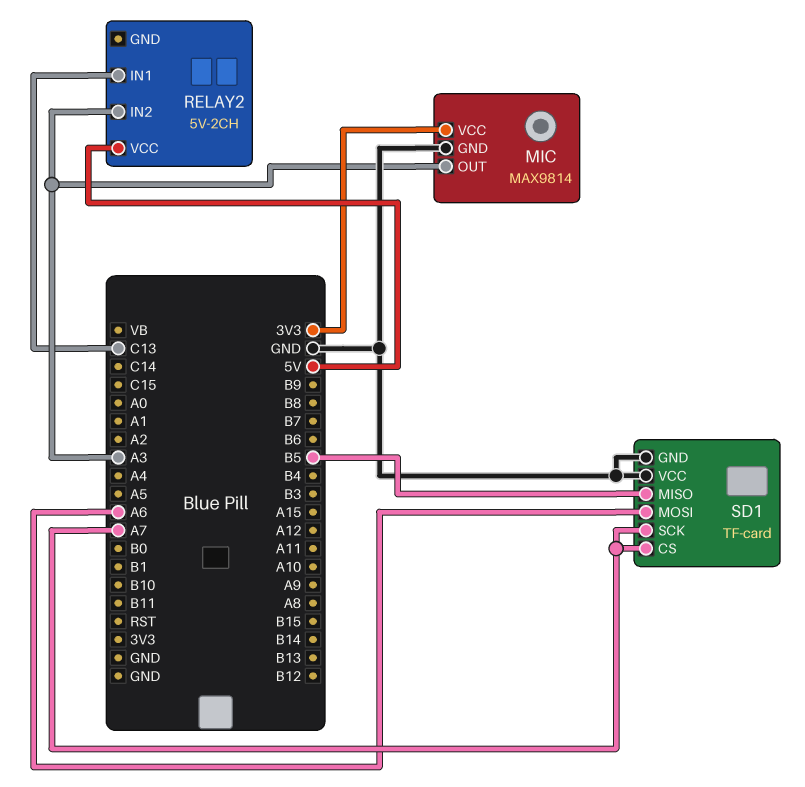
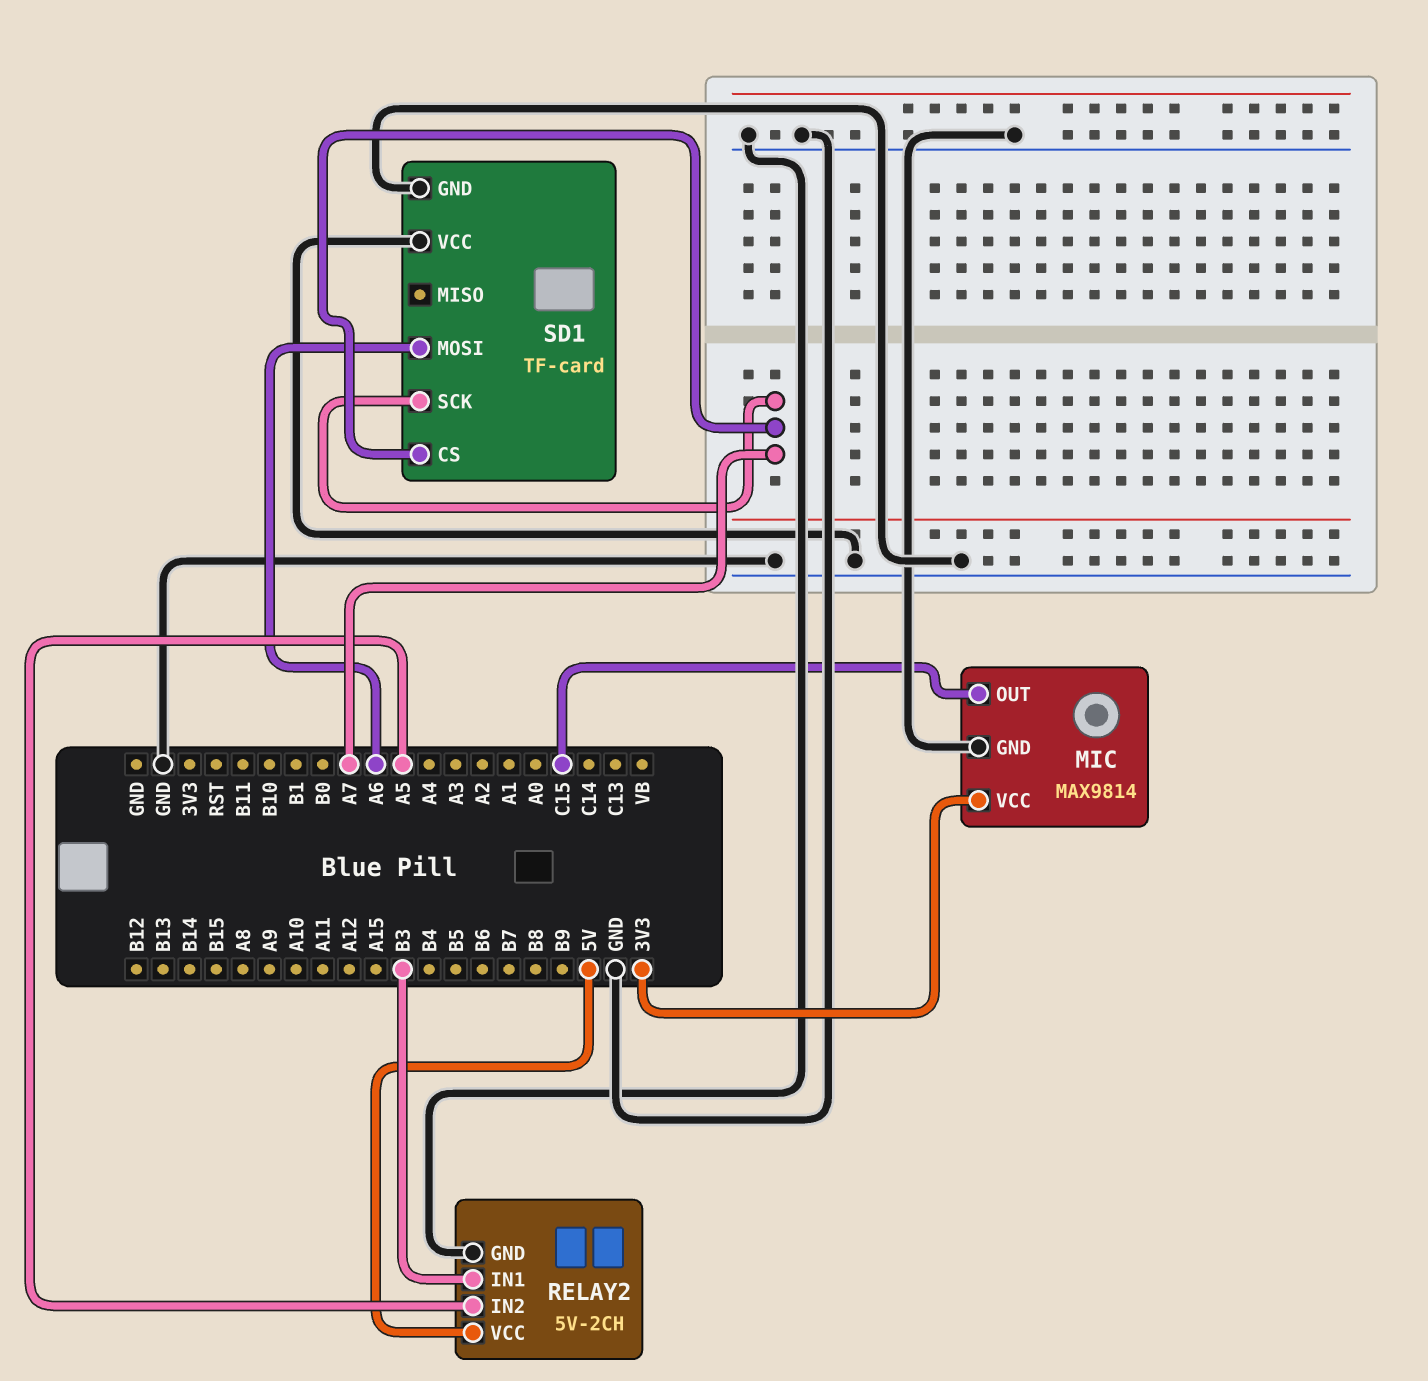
MIC pin OUT: A3 -> C15
RELAY2 pin GND: none -> GND
RELAY2 pin IN1: C13 -> B3
RELAY2 pin IN2: A3 -> A5
SD1 pin MISO: B5 -> none

